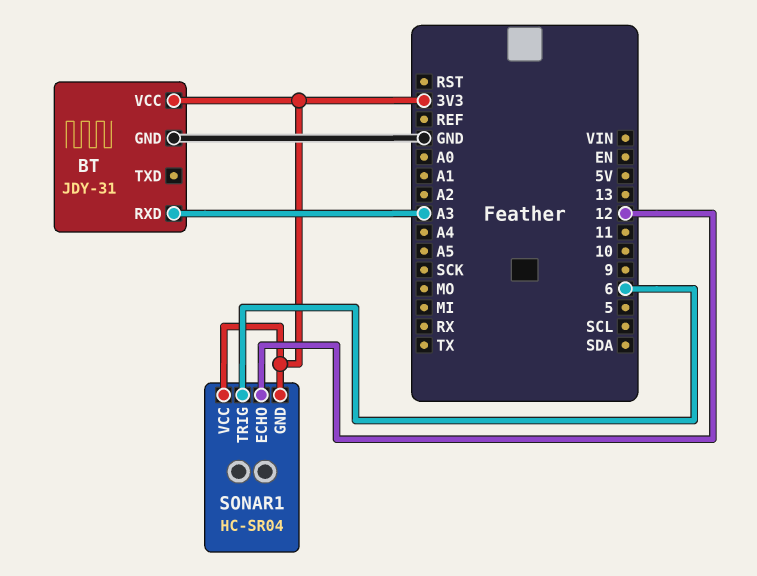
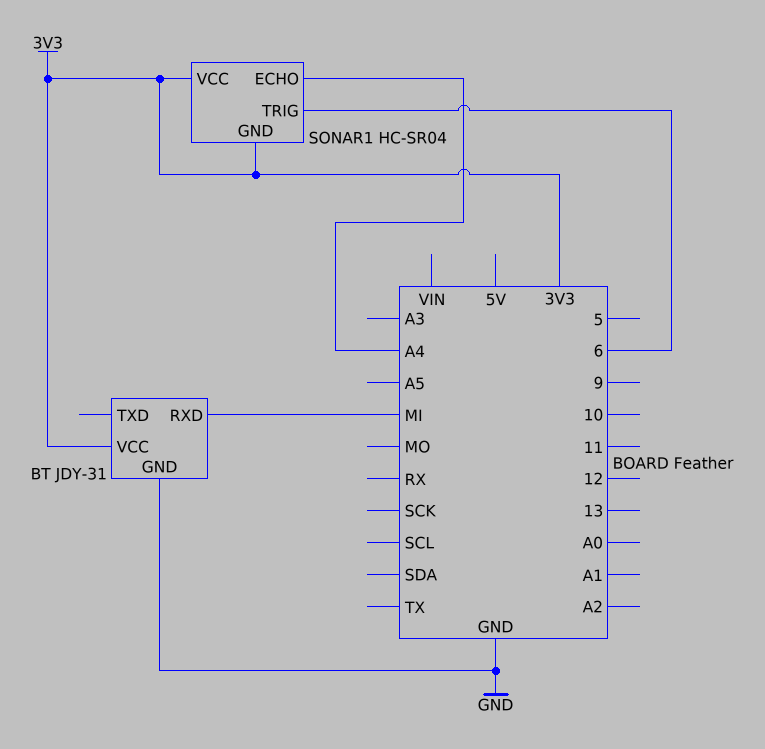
BT pin RXD: A3 -> MI
SONAR1 pin ECHO: 12 -> A4

